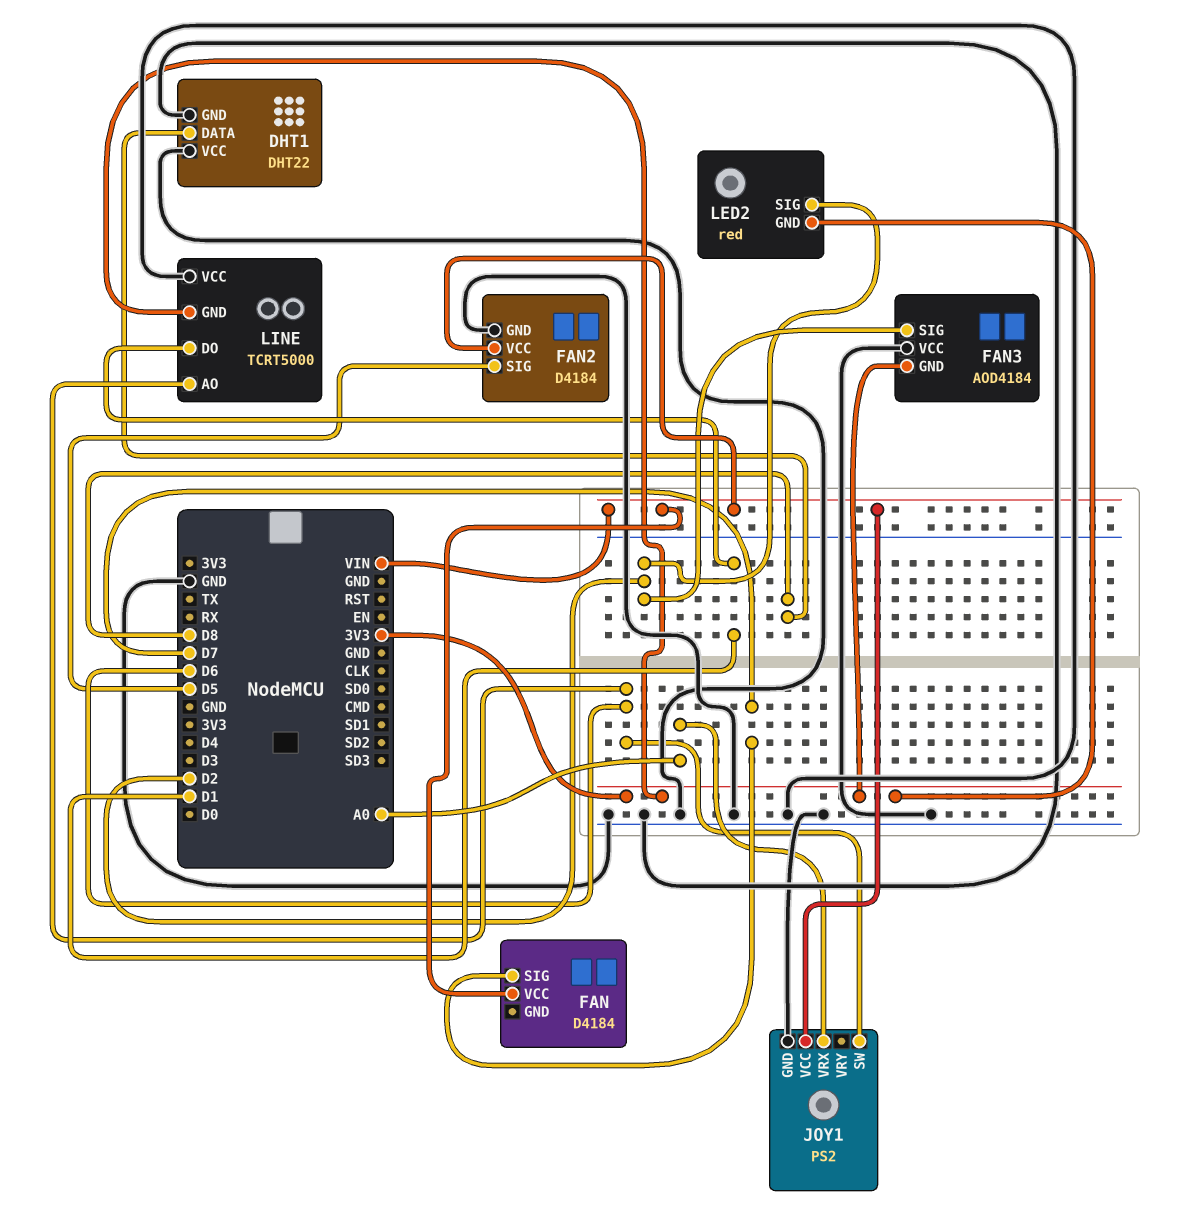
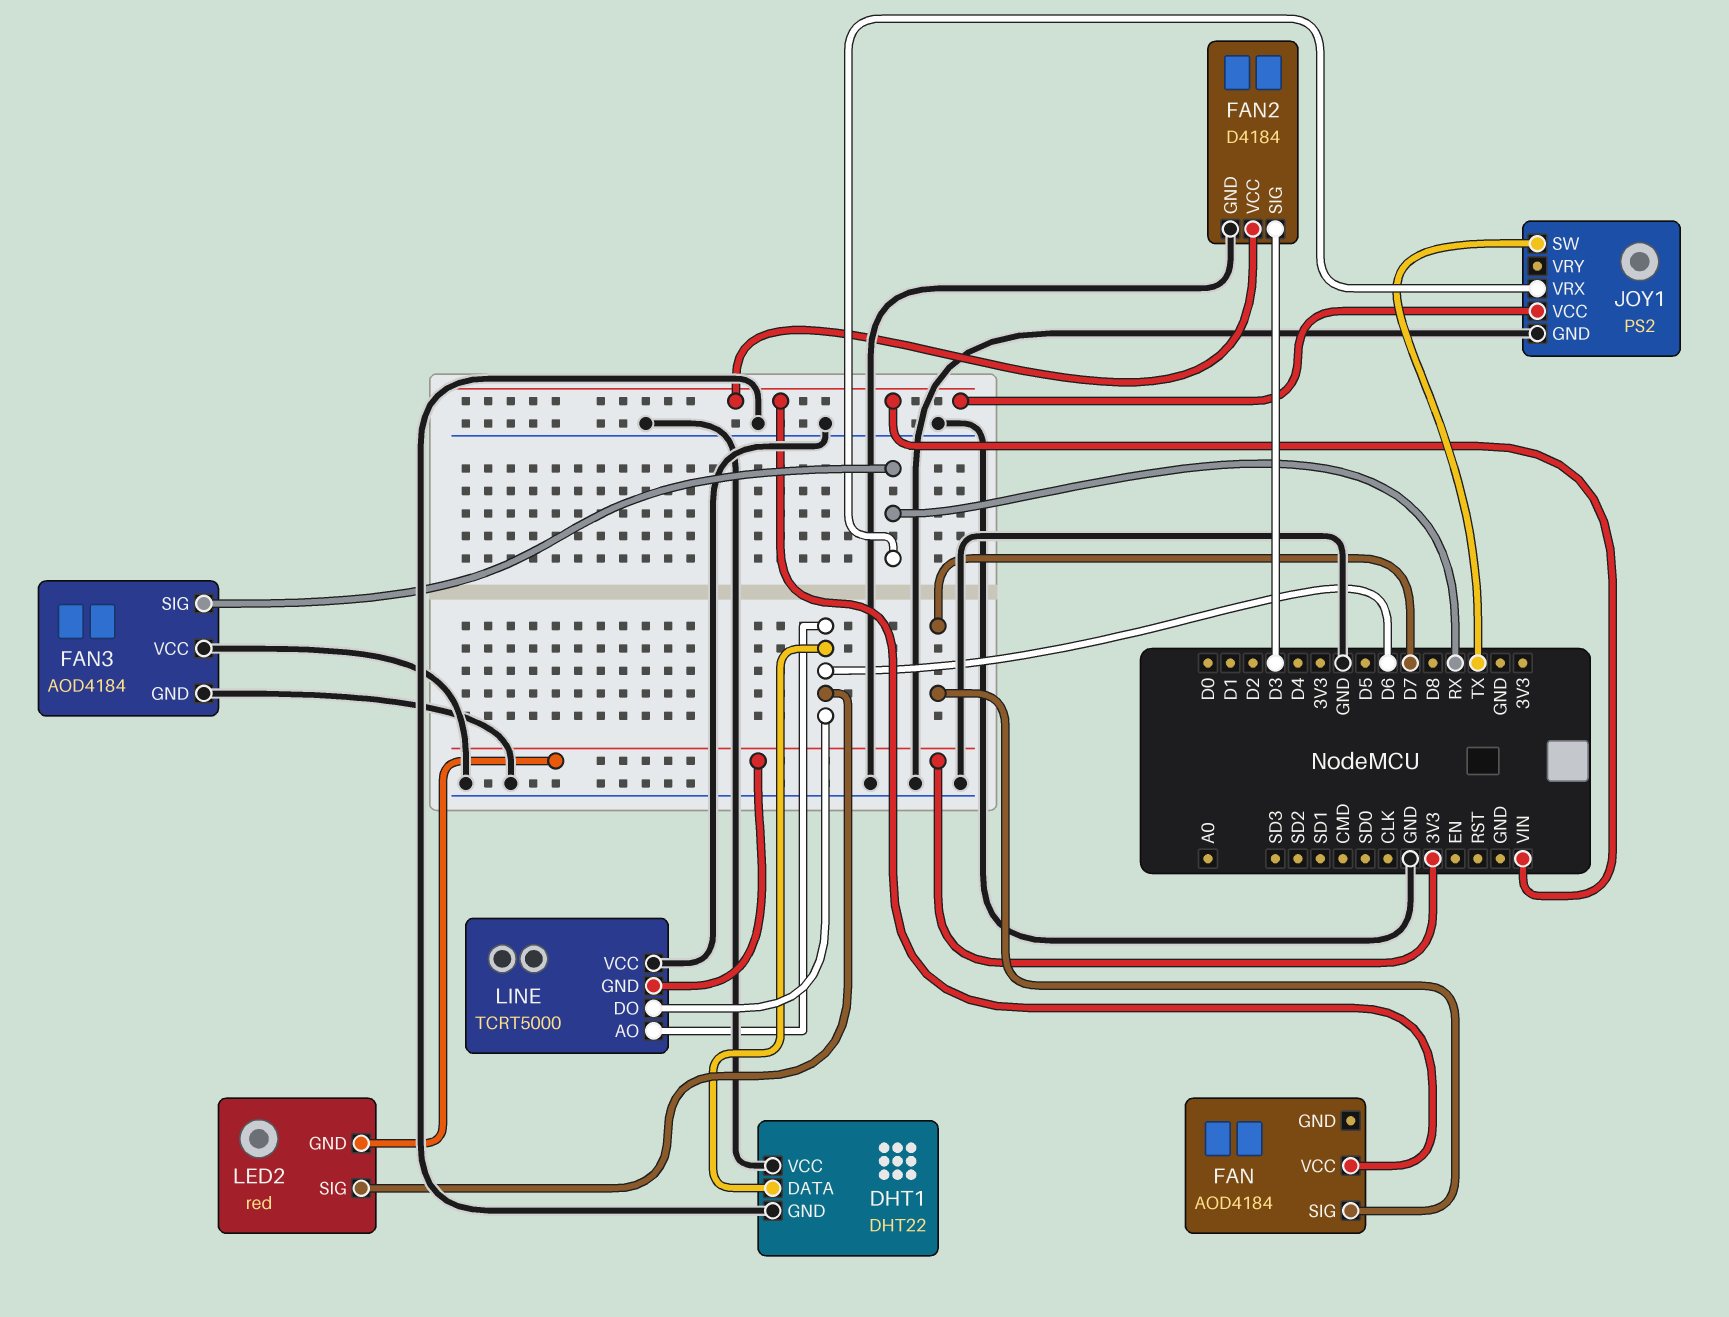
DHT1 pin DATA: D8 -> D6
FAN: D4184 -> AOD4184
FAN2 pin SIG: D5 -> D3
FAN3 pin GND: 3V3 -> GND
FAN3 pin SIG: D2 -> RX
JOY1 pin SW: D6 -> TX
JOY1 pin VRX: A0 -> RX
LED2 pin SIG: D2 -> D6
LINE pin DO: D1 -> D6

